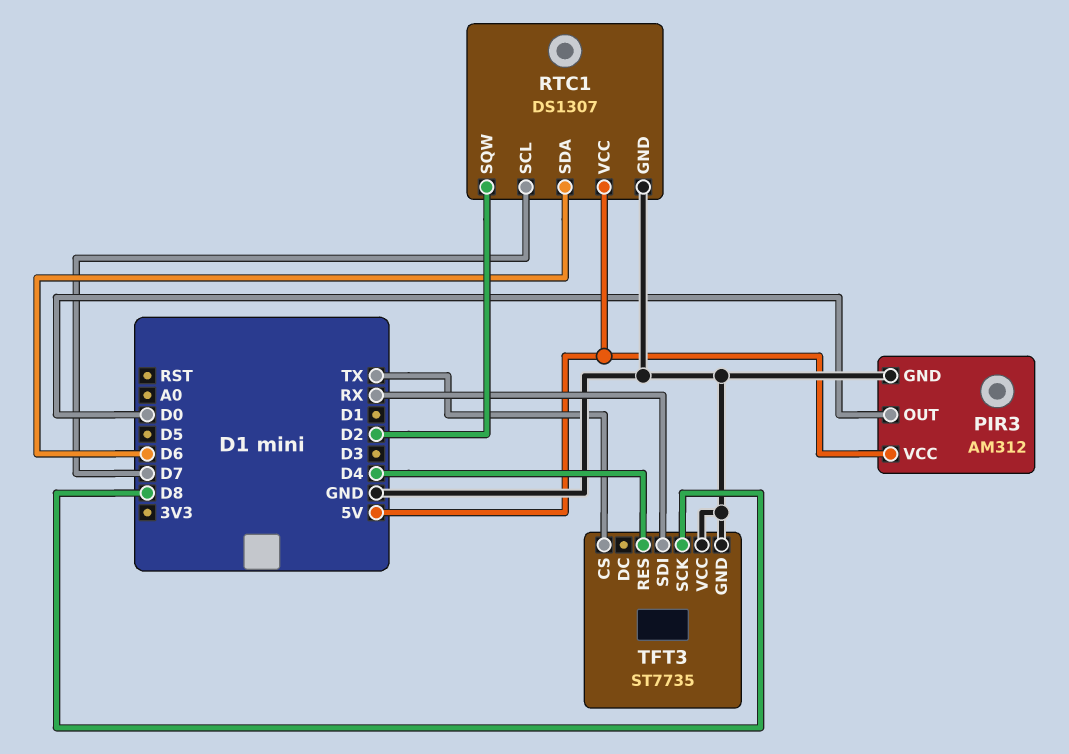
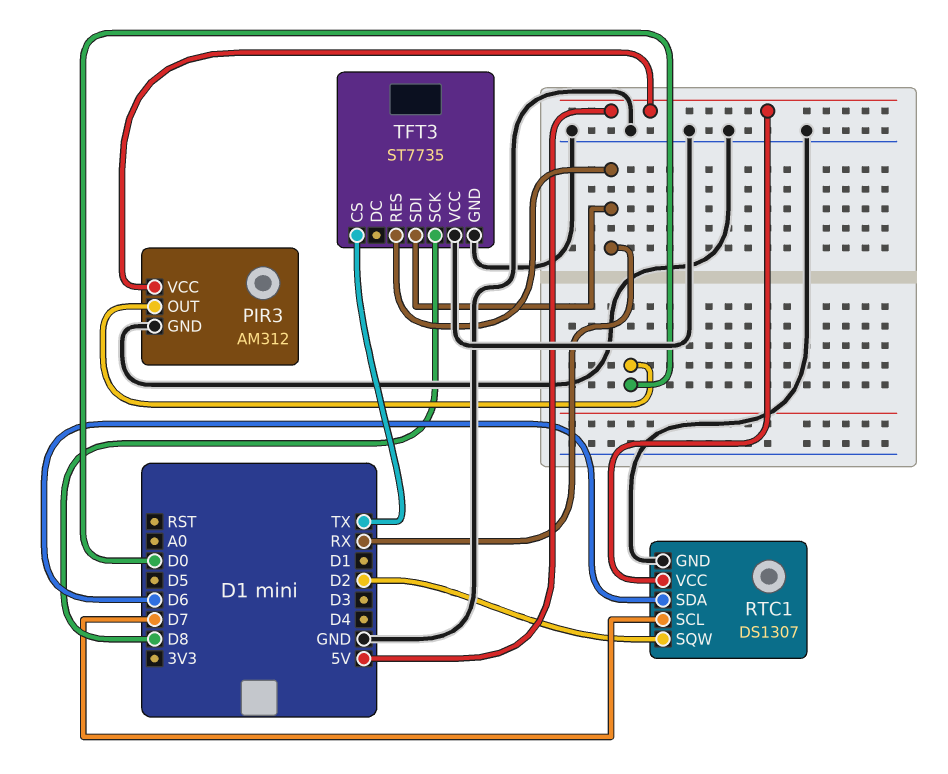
TFT3 pin RES: D4 -> RX

